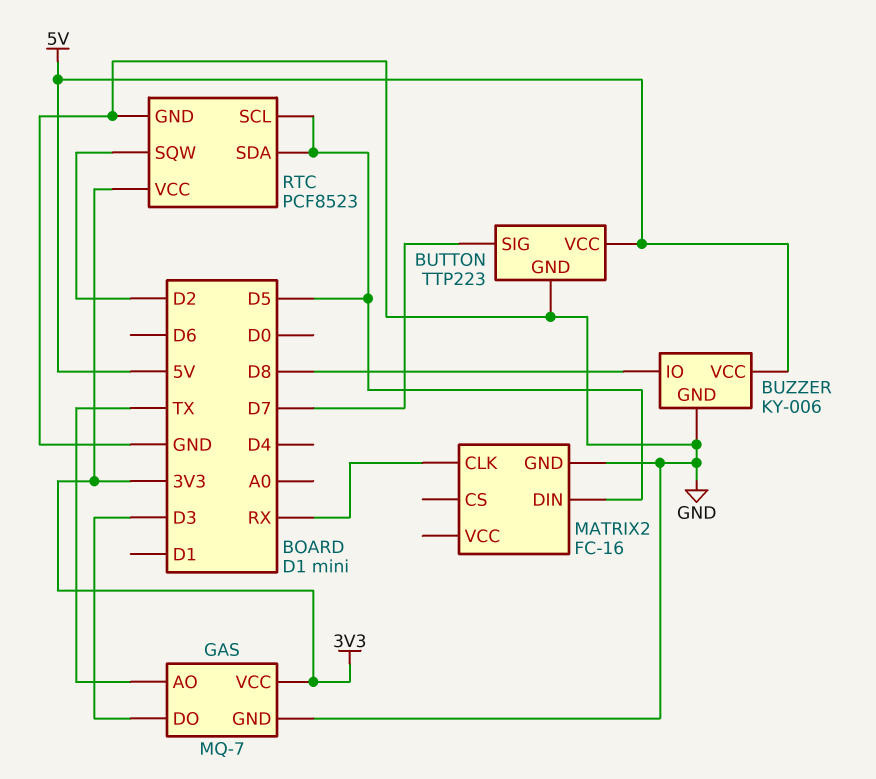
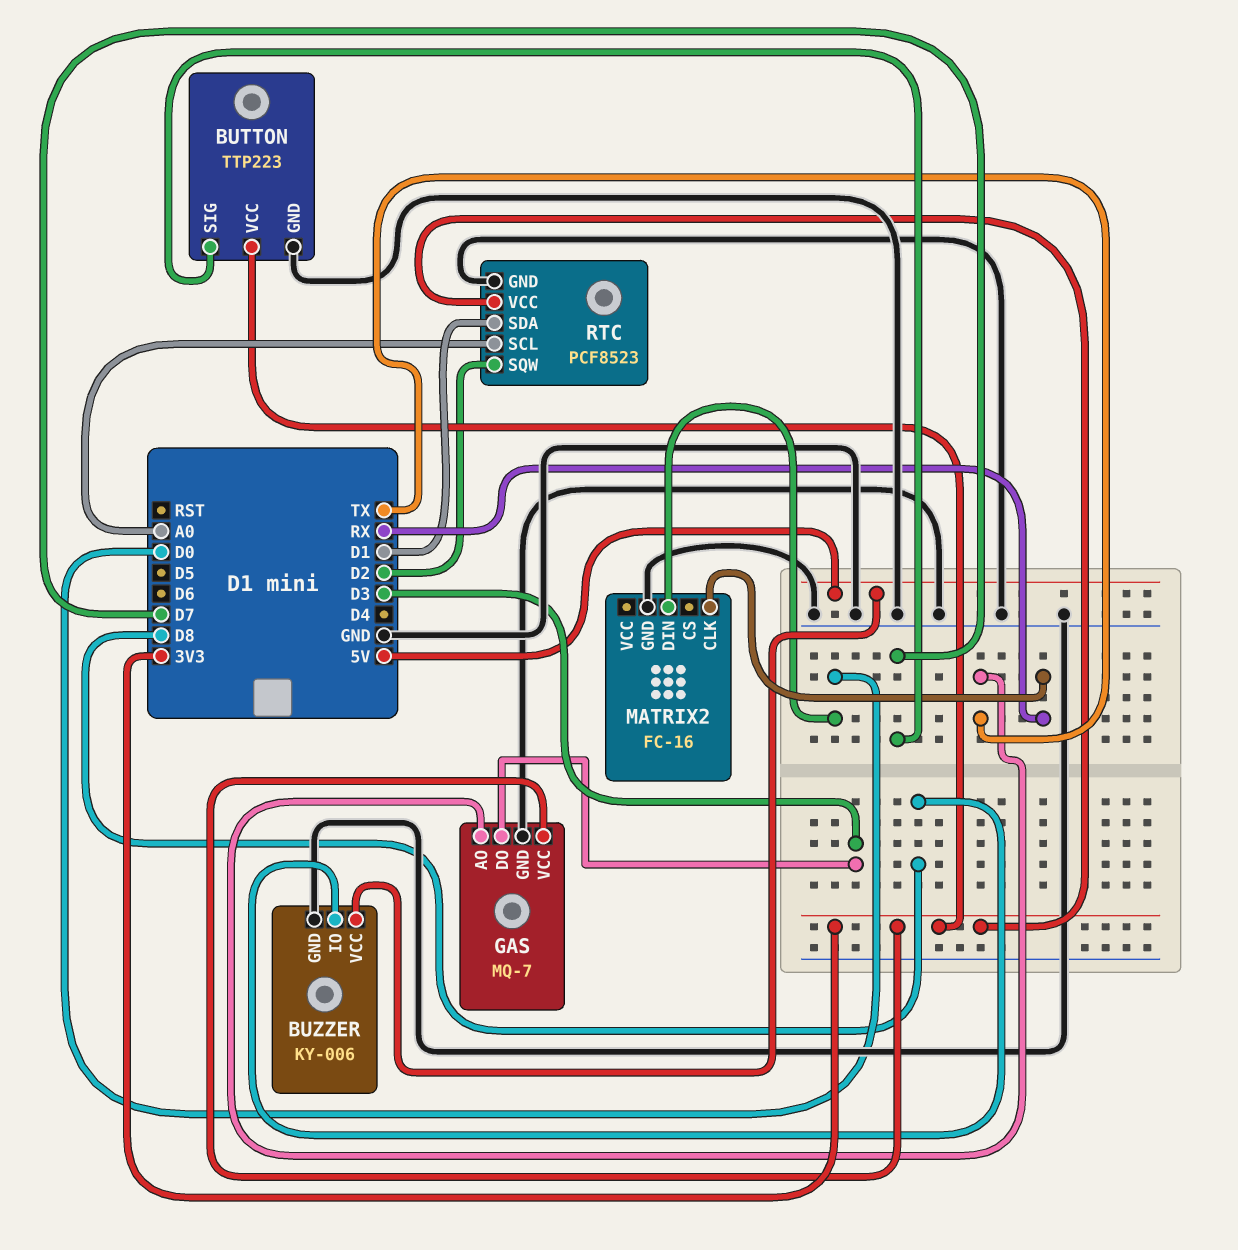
BUTTON pin VCC: 5V -> 3V3
MATRIX2 pin DIN: D5 -> D0
RTC pin SCL: D5 -> A0
RTC pin SDA: D5 -> D1

